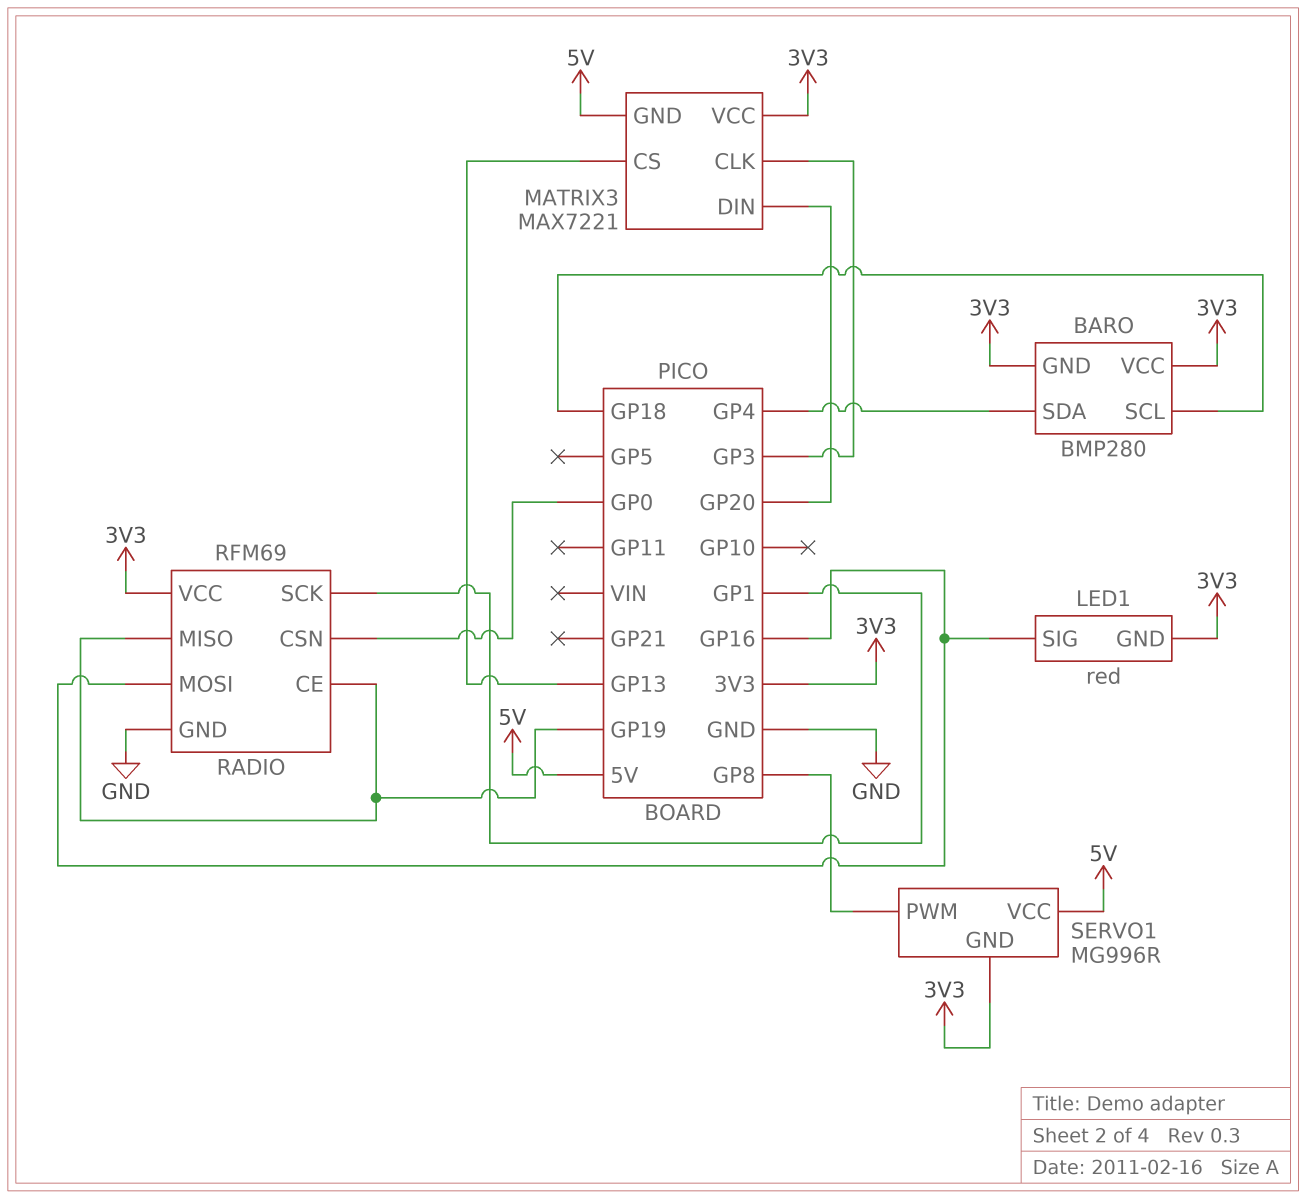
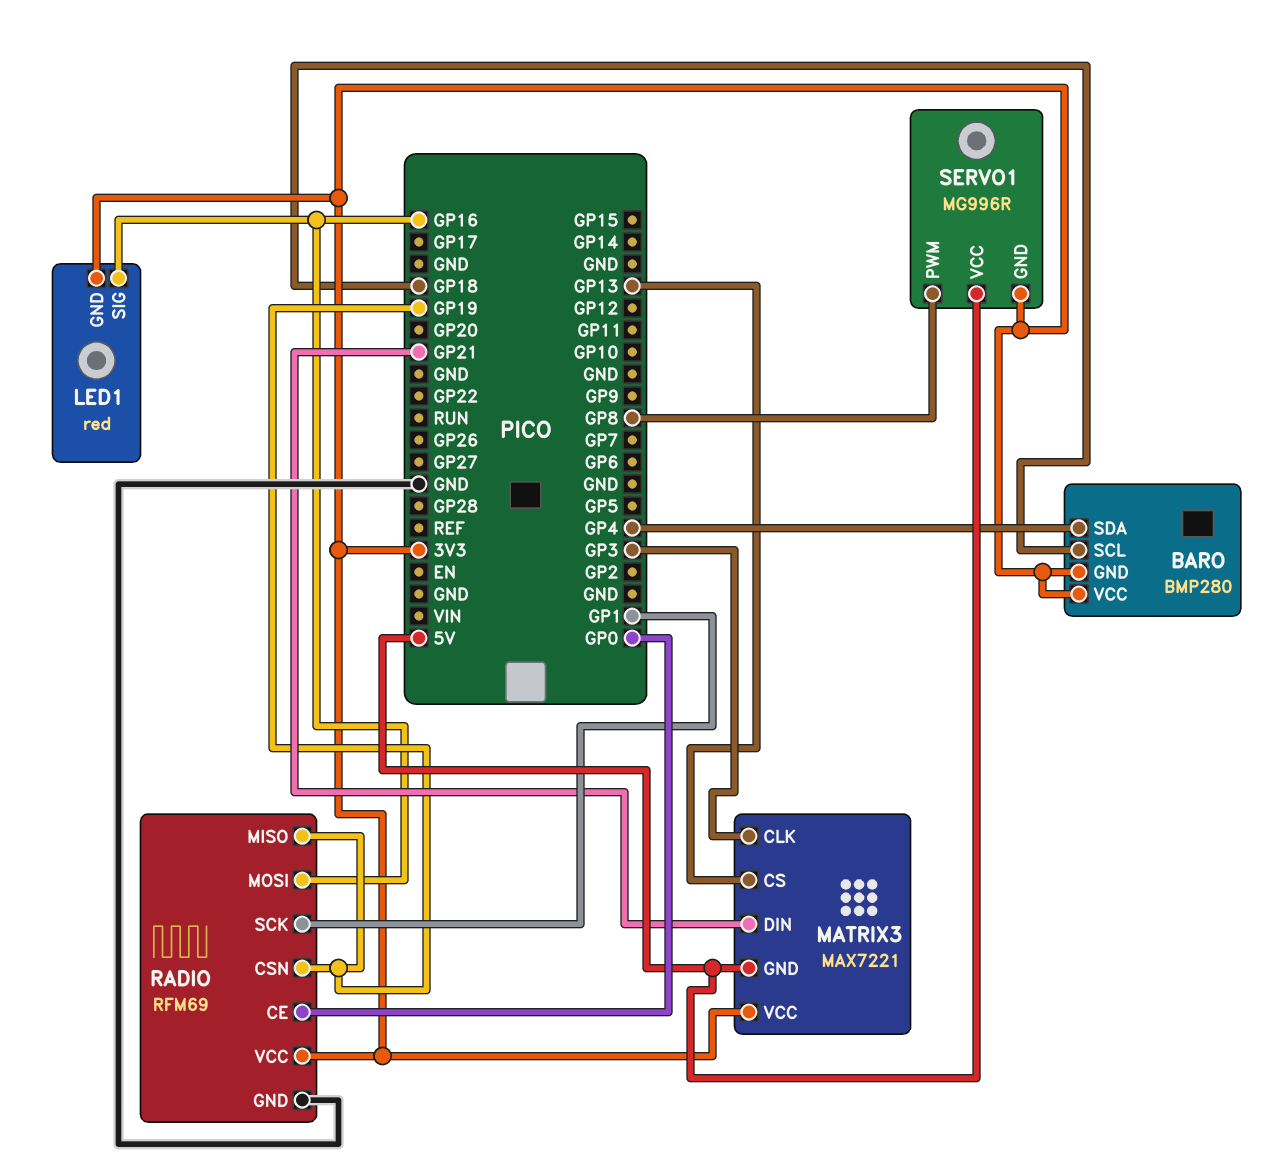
MATRIX3 pin DIN: GP20 -> GP21
RADIO pin CE: GP19 -> GP0
RADIO pin CSN: GP0 -> GP19

